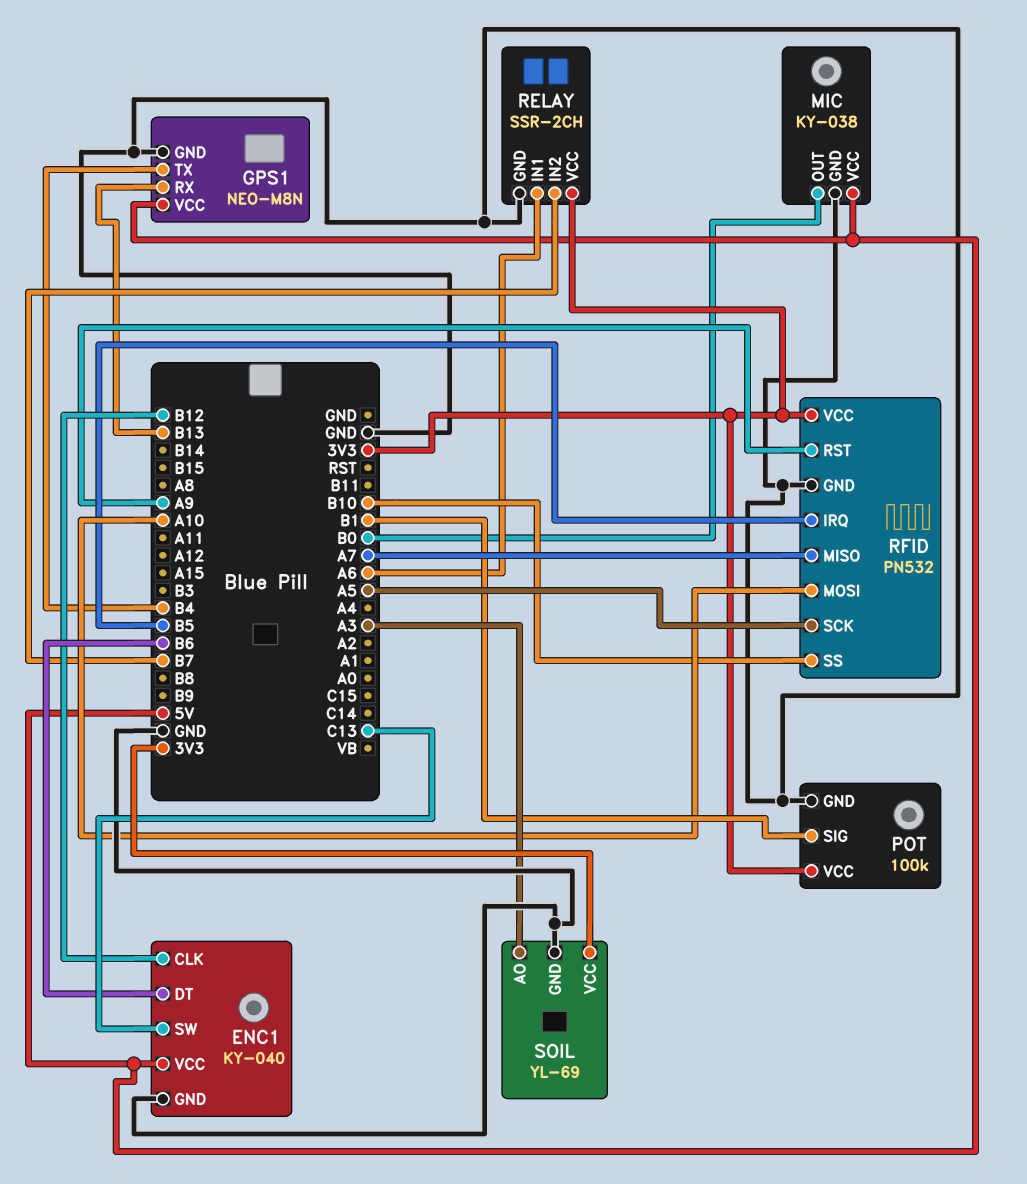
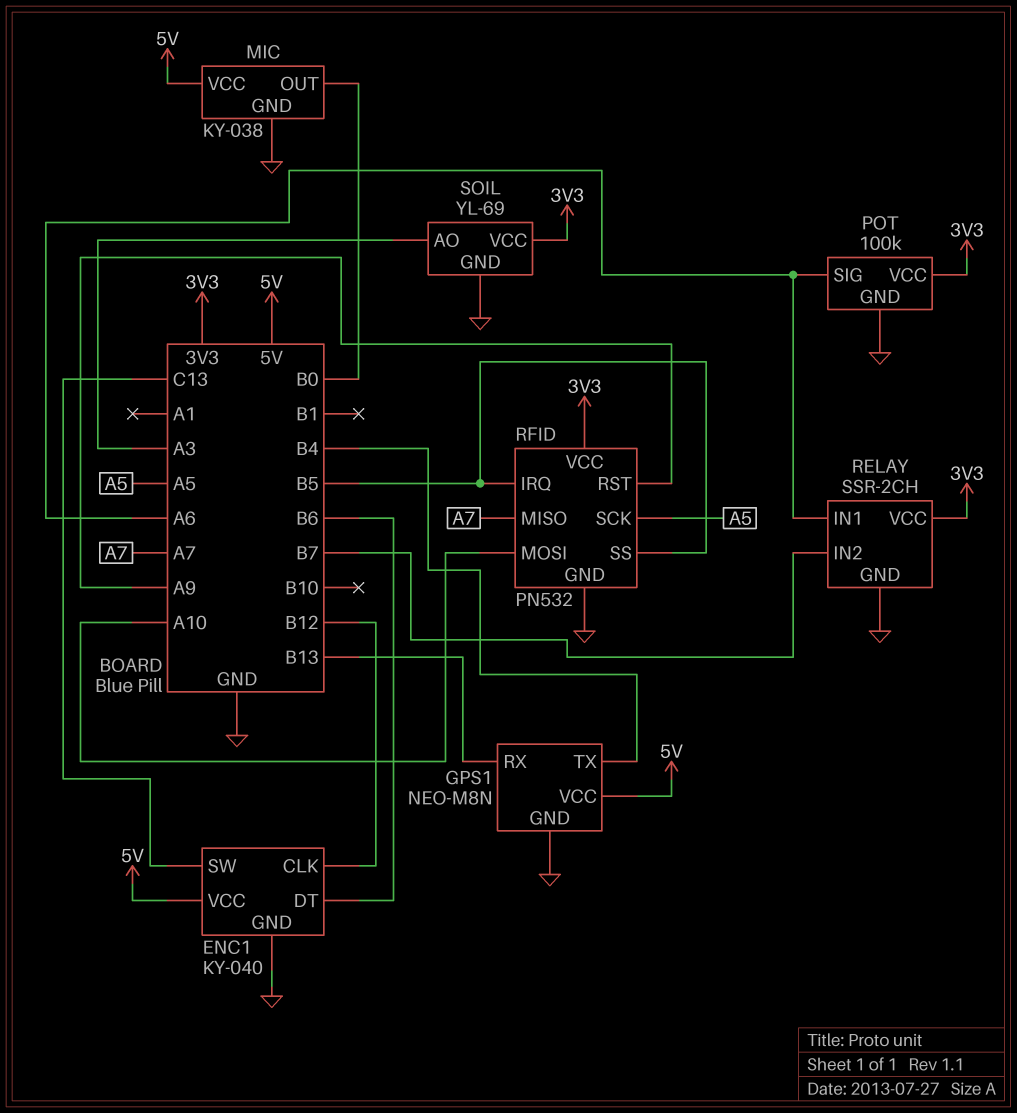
POT pin SIG: B1 -> A6
RFID pin SS: B10 -> B5

